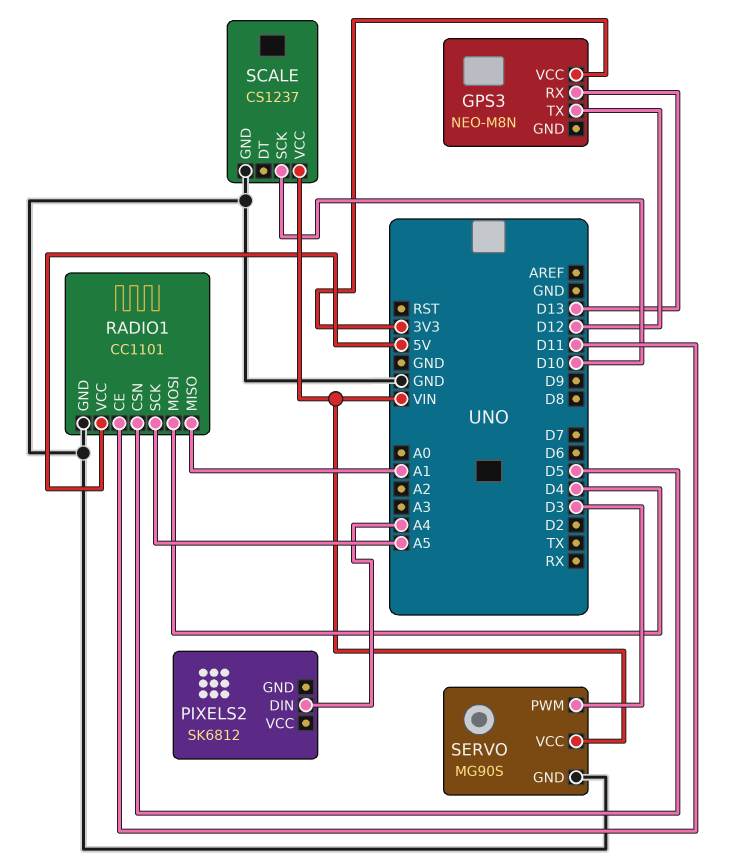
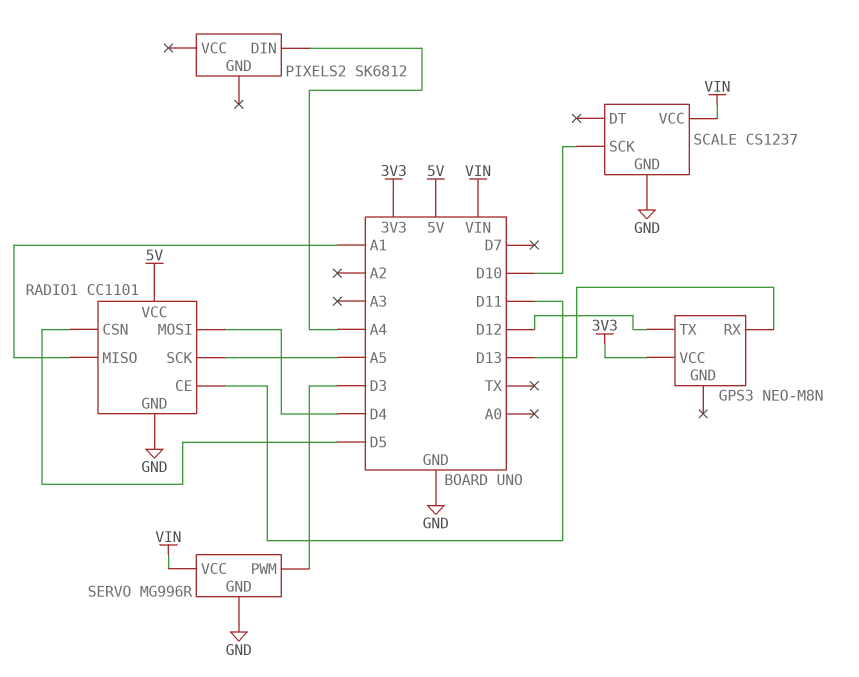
SERVO: MG90S -> MG996R

